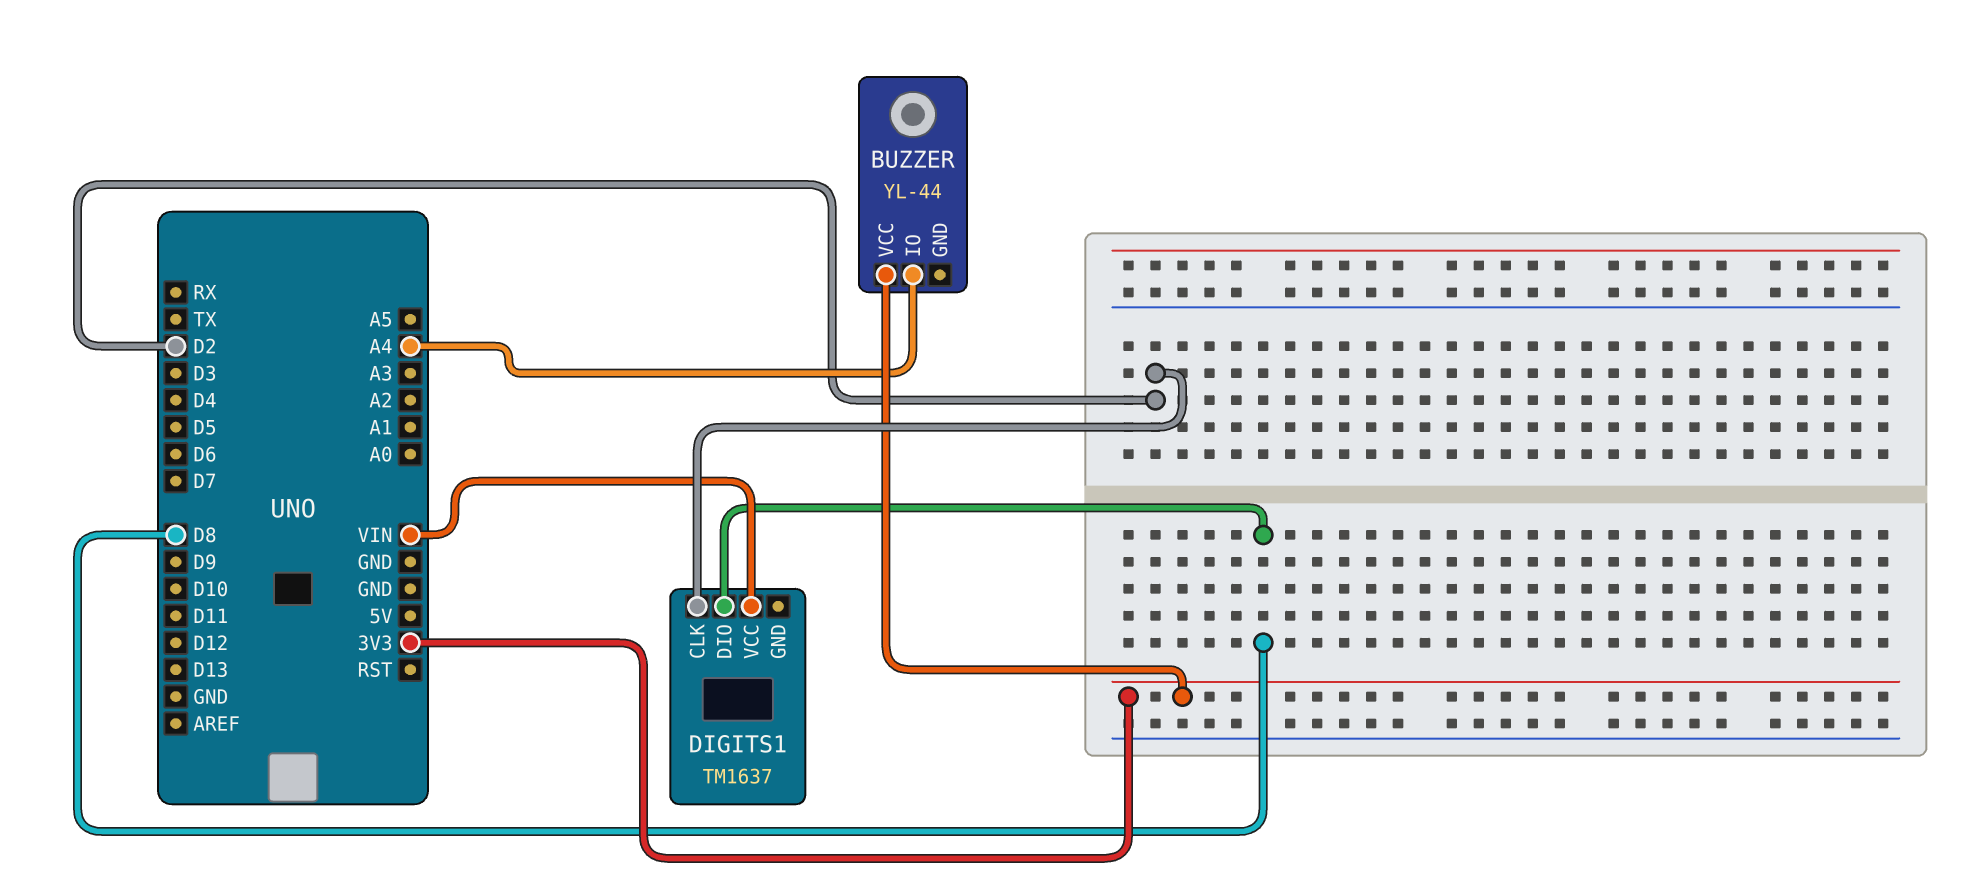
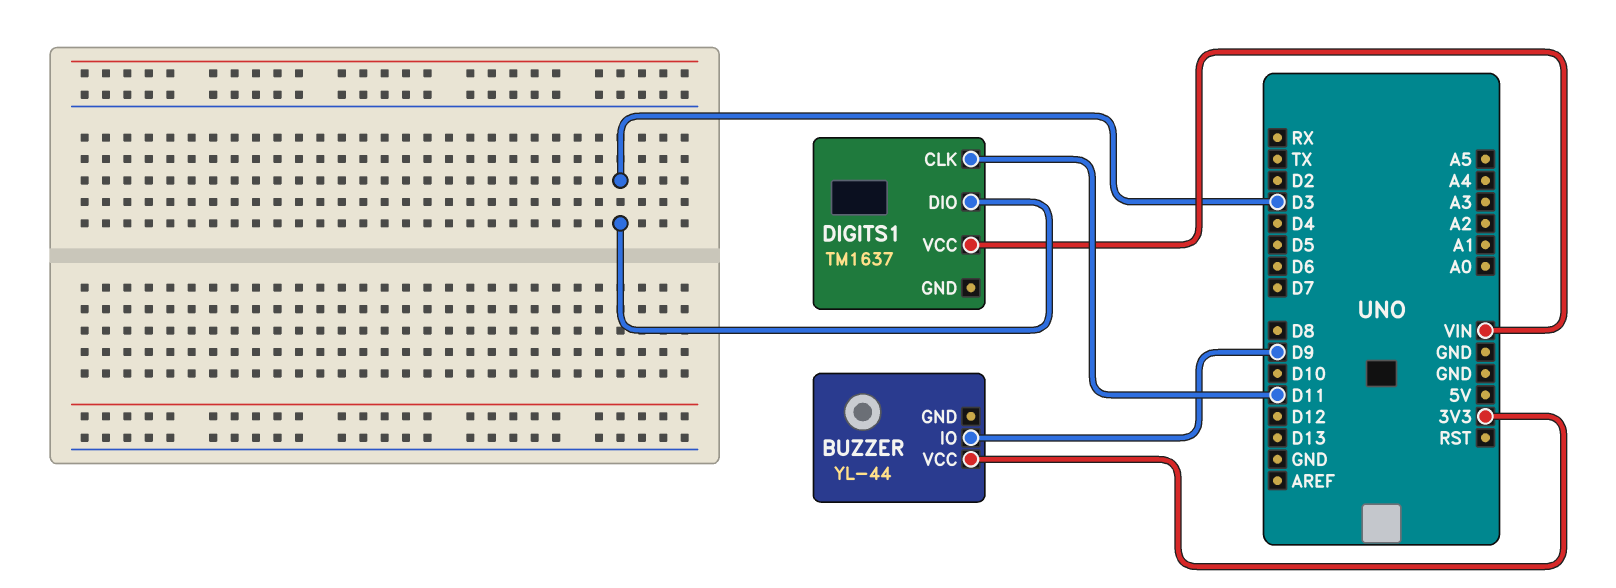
BUZZER pin IO: A4 -> D9
DIGITS1 pin CLK: D2 -> D11
DIGITS1 pin DIO: D8 -> D3

